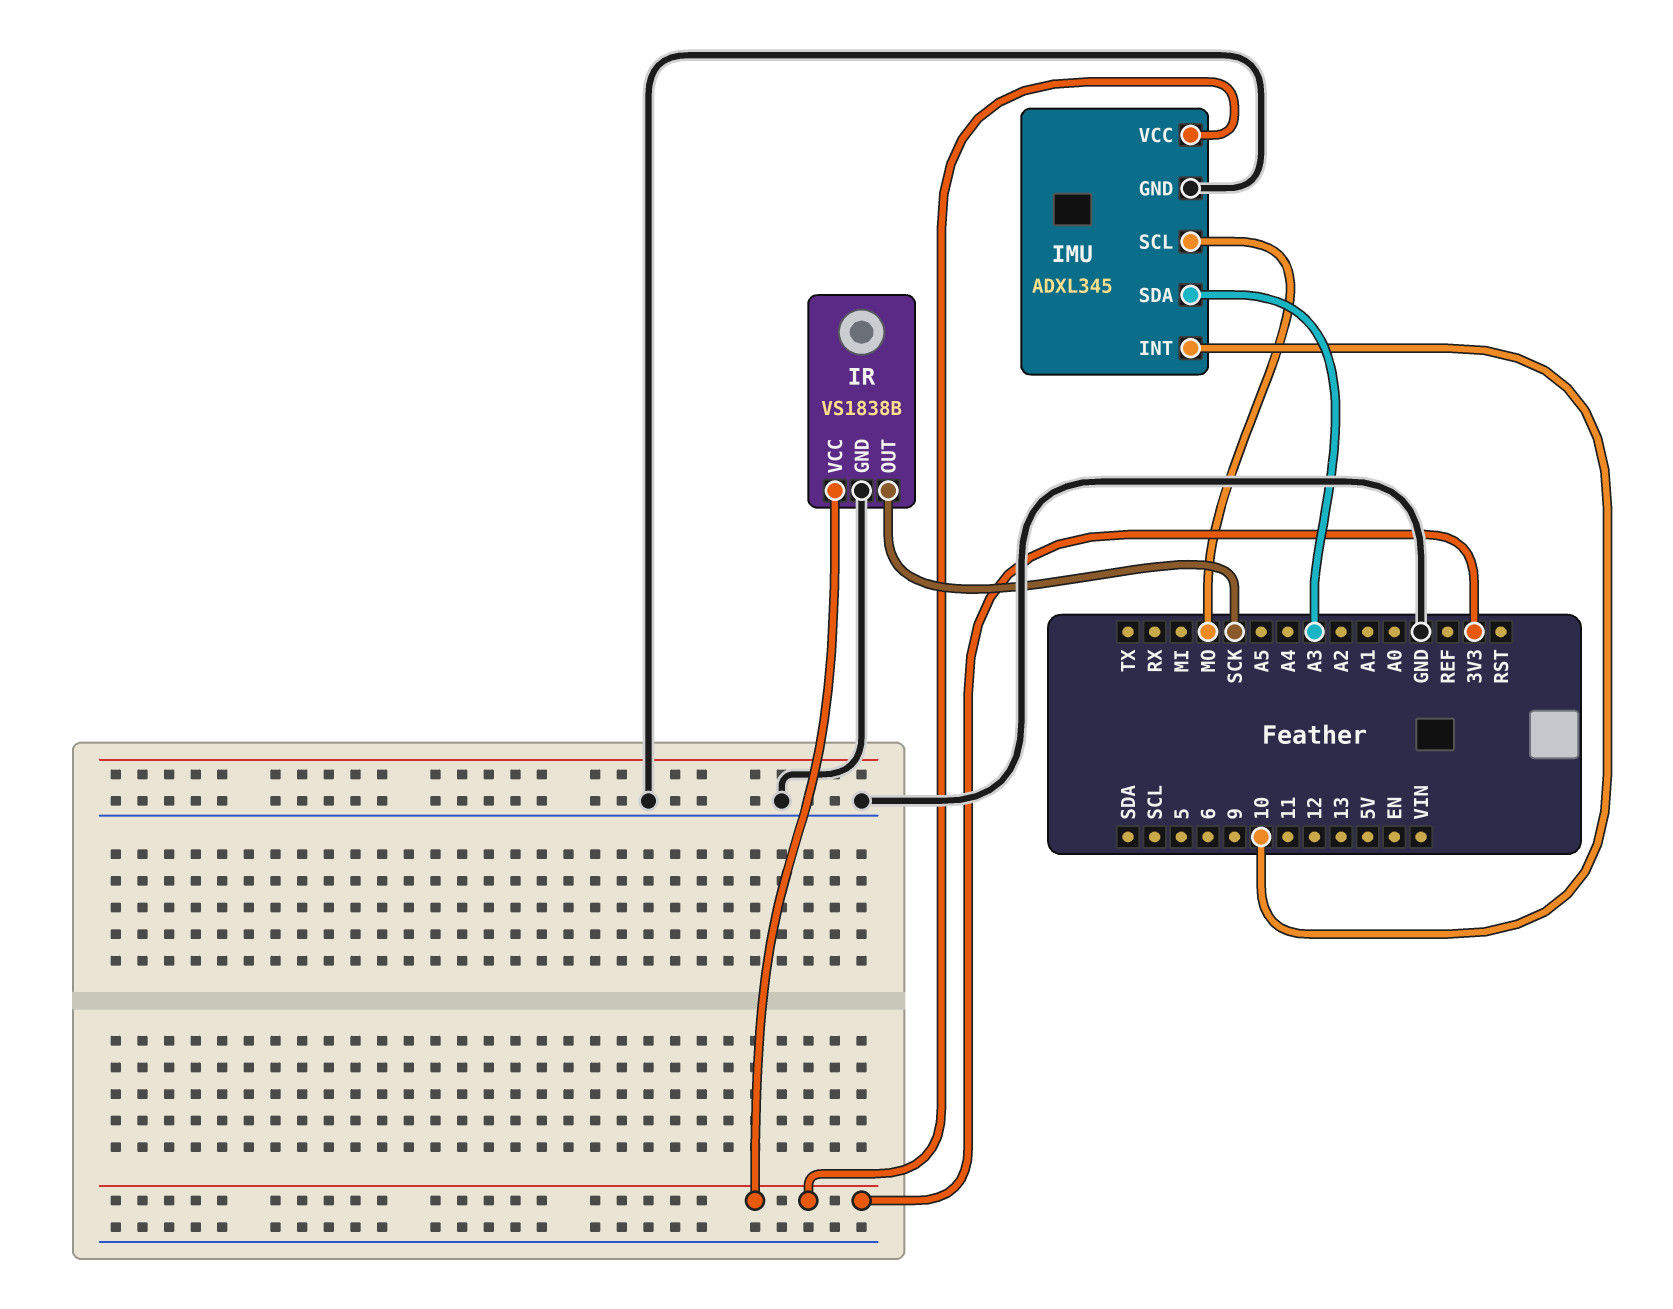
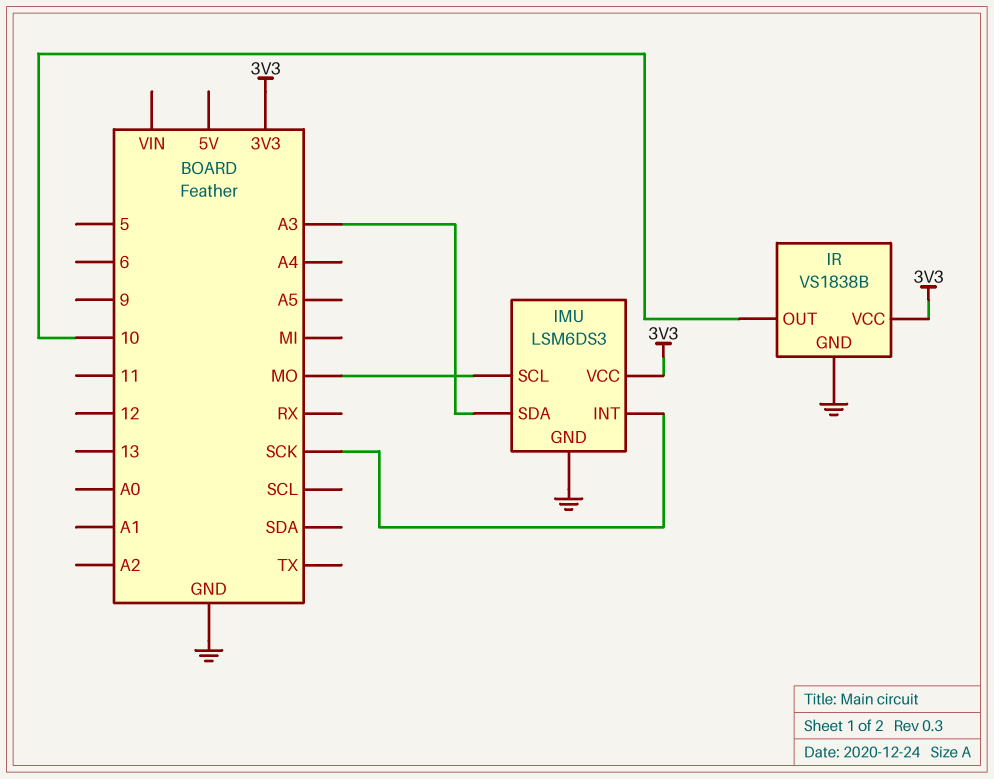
IMU: ADXL345 -> LSM6DS3
IMU pin INT: 10 -> SCK
IR pin OUT: SCK -> 10

